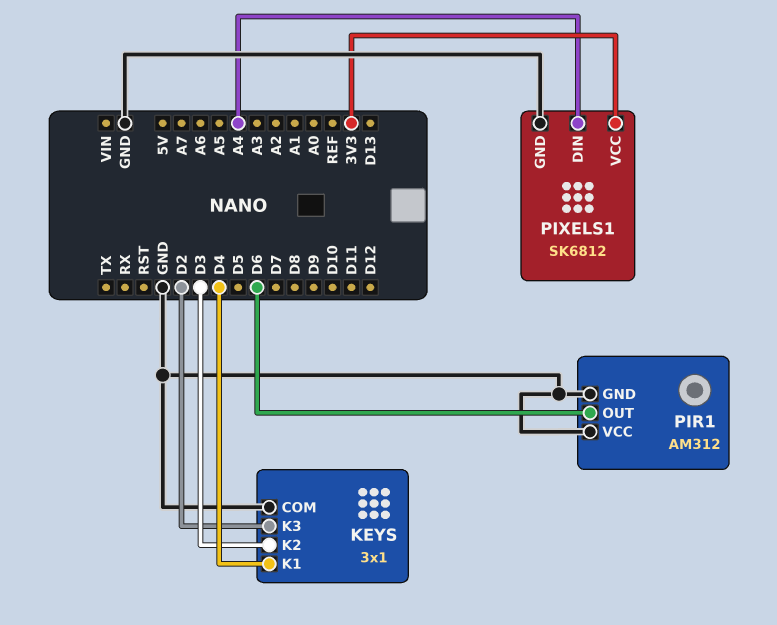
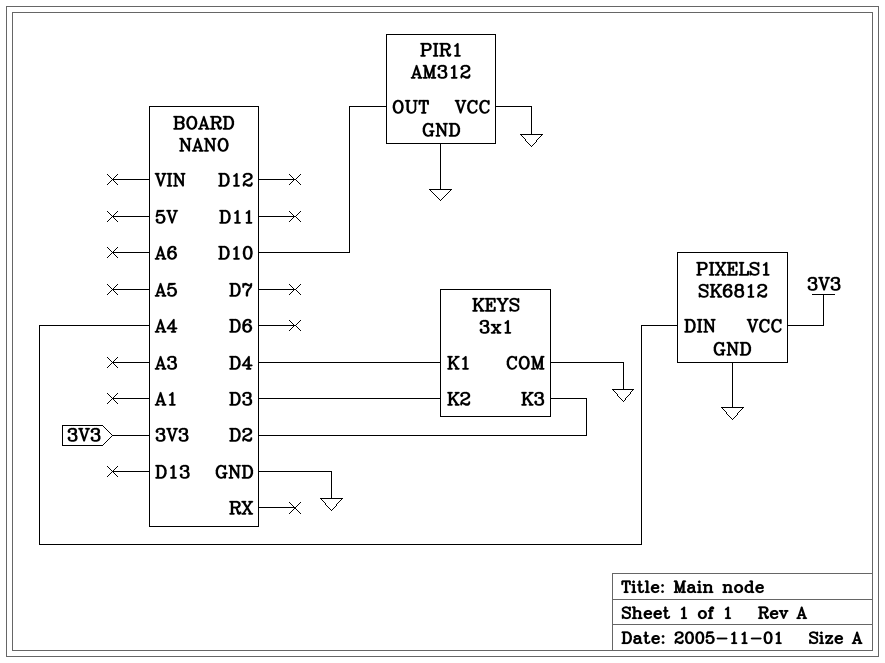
PIR1 pin OUT: D6 -> D10

